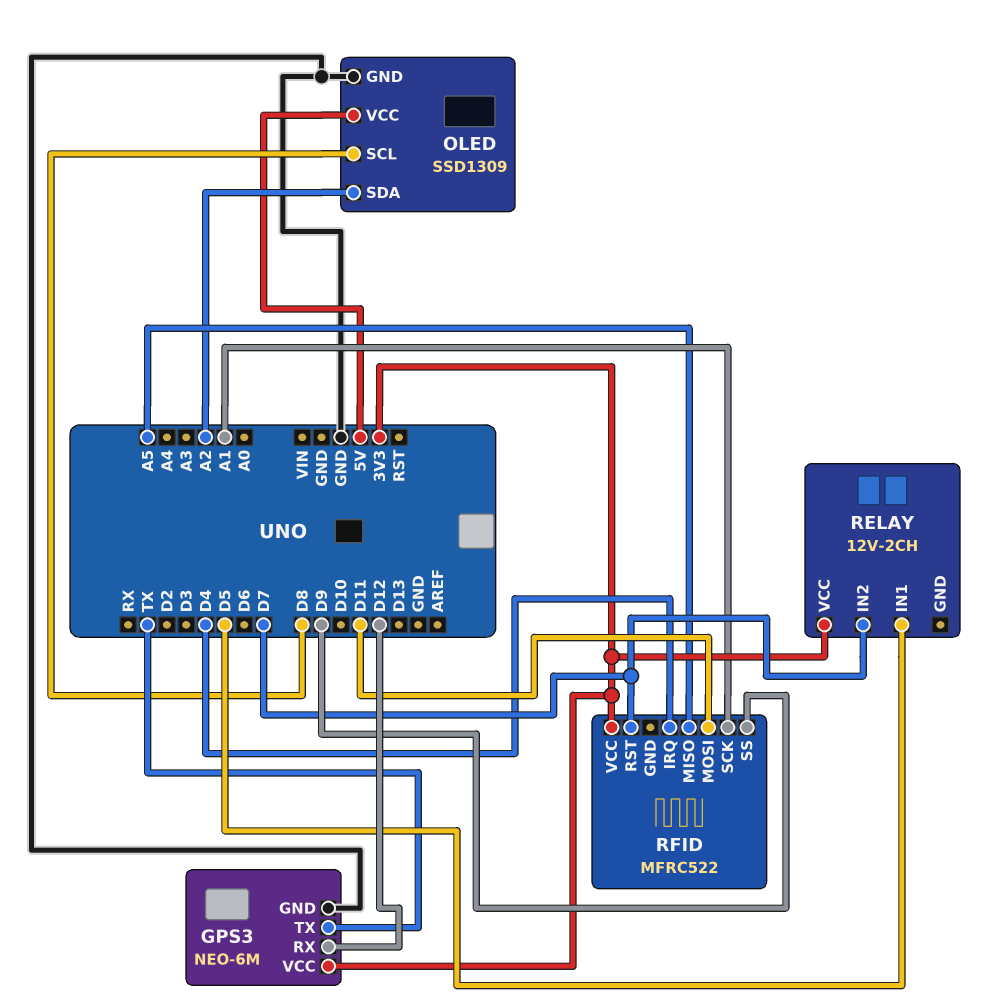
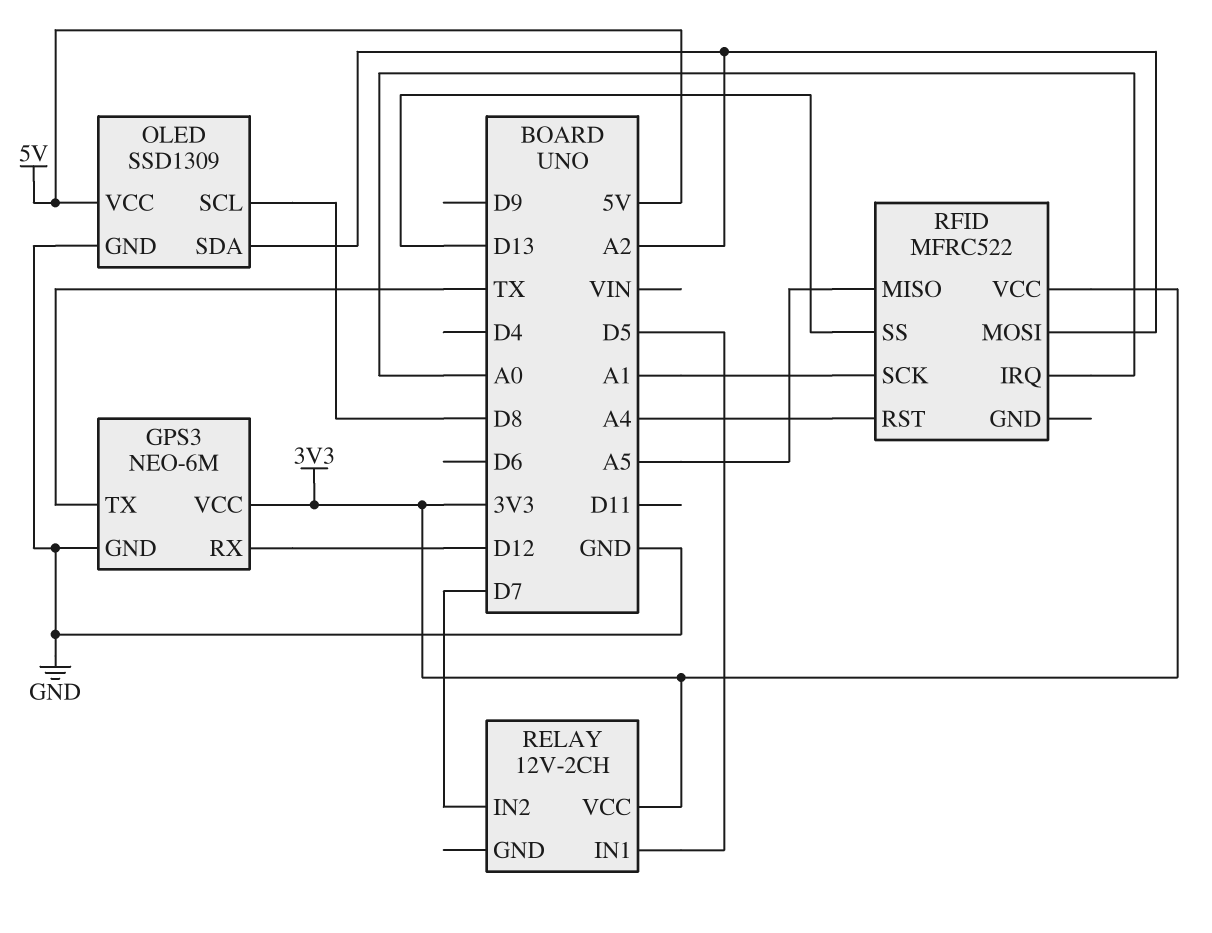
RFID pin IRQ: D4 -> A0
RFID pin MOSI: D11 -> A2
RFID pin RST: D7 -> A4
RFID pin SS: D9 -> D13

